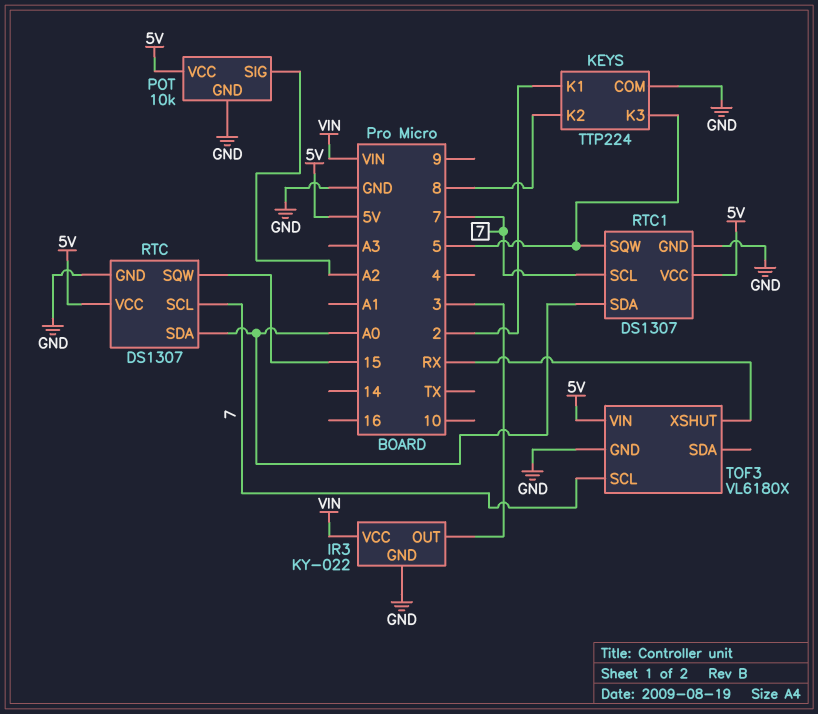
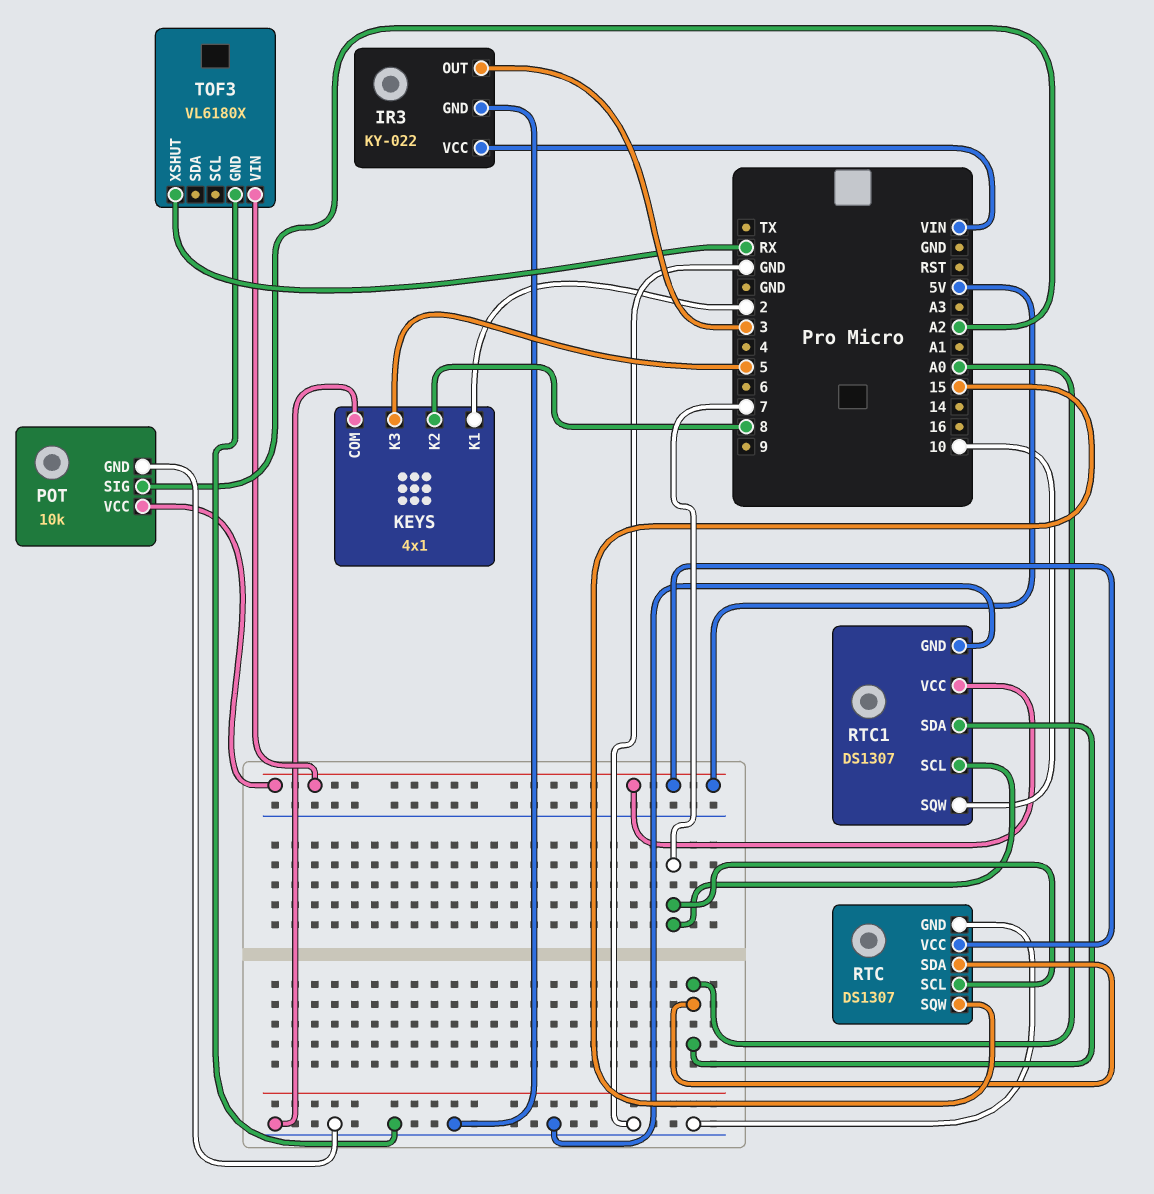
KEYS: TTP224 -> 4x1
RTC1 pin SQW: 5 -> 10
TOF3 pin SCL: 7 -> none

